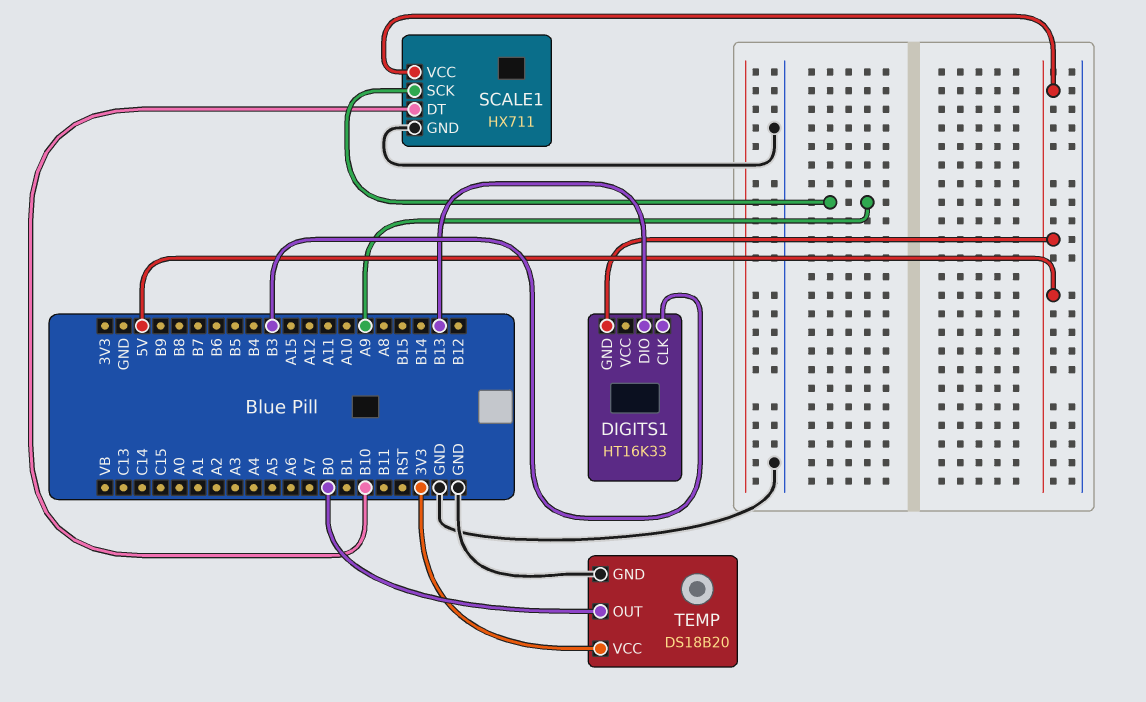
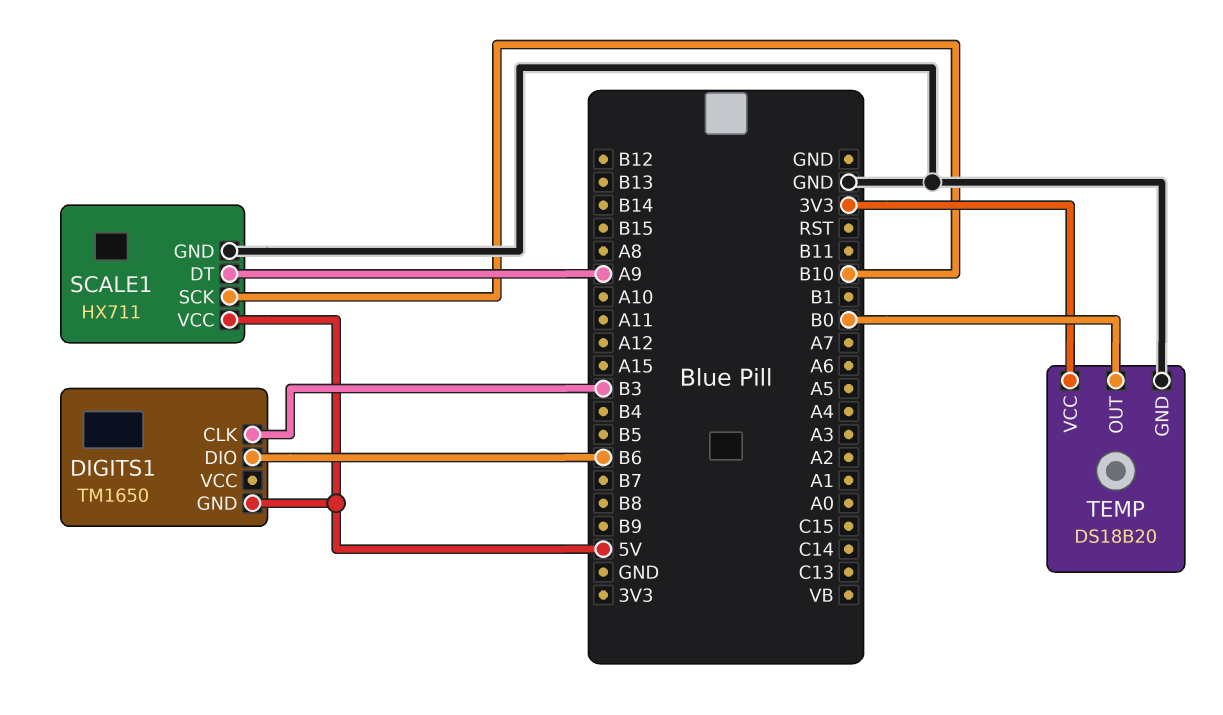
DIGITS1: HT16K33 -> TM1650
DIGITS1 pin DIO: B13 -> B6
SCALE1 pin DT: B10 -> A9
SCALE1 pin SCK: A9 -> B10

